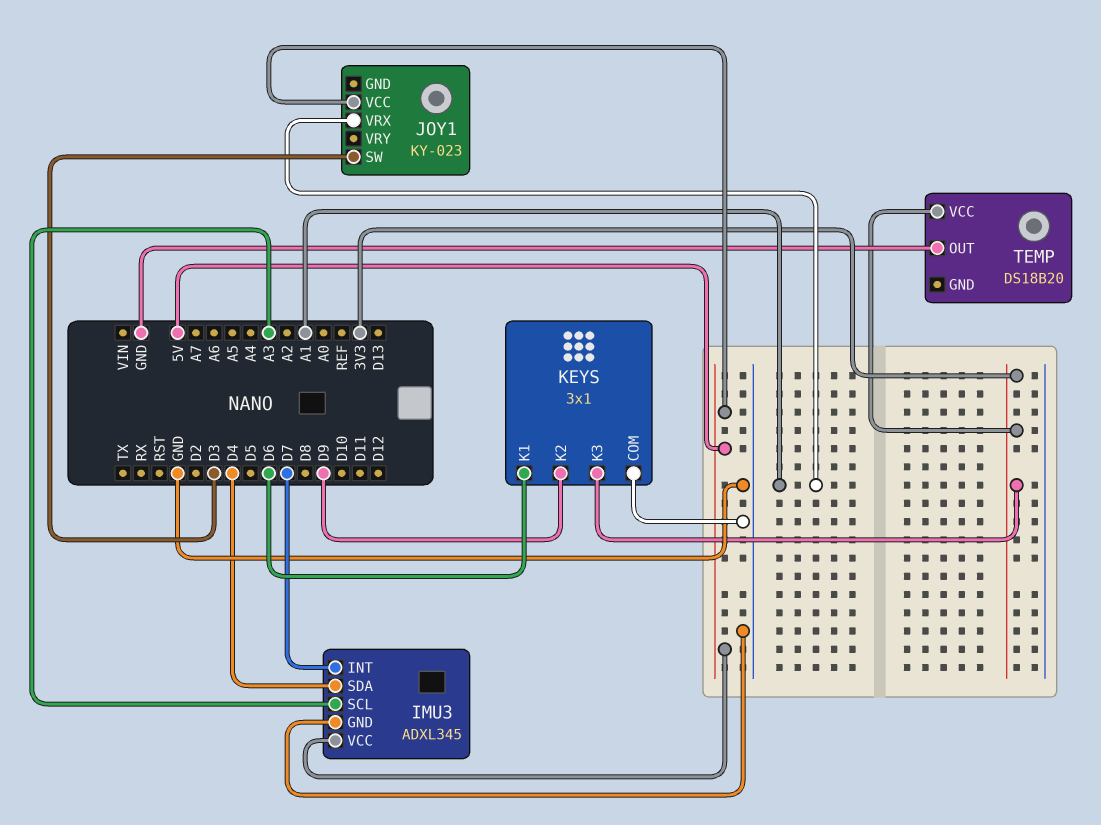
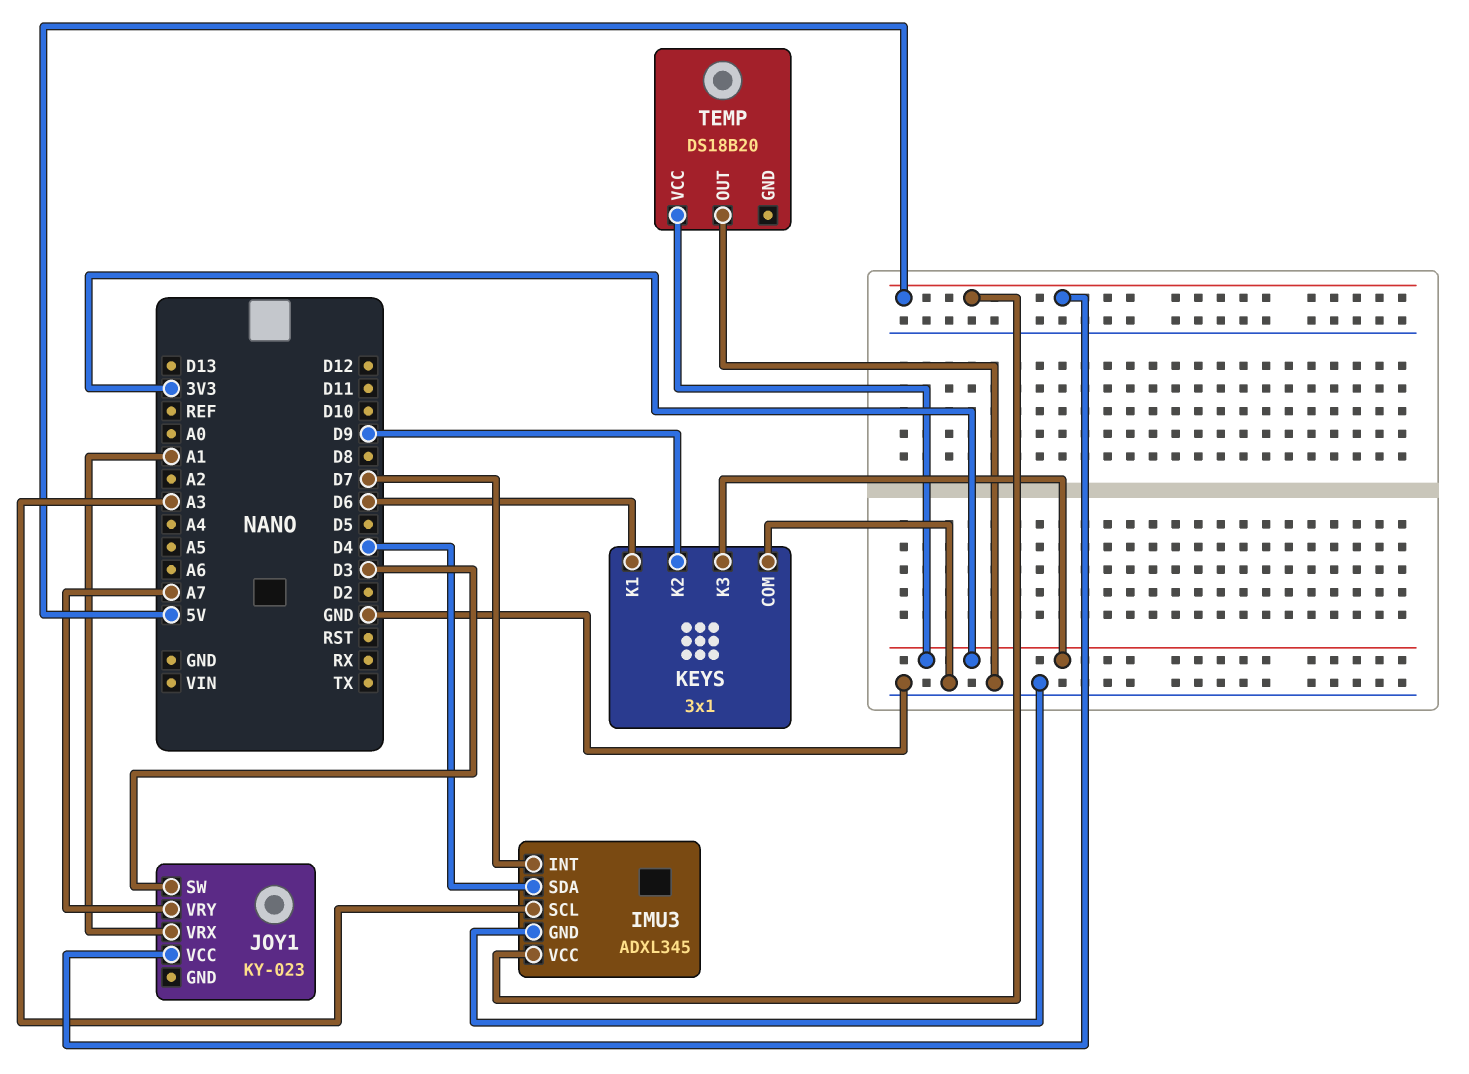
JOY1 pin VRY: none -> A7

